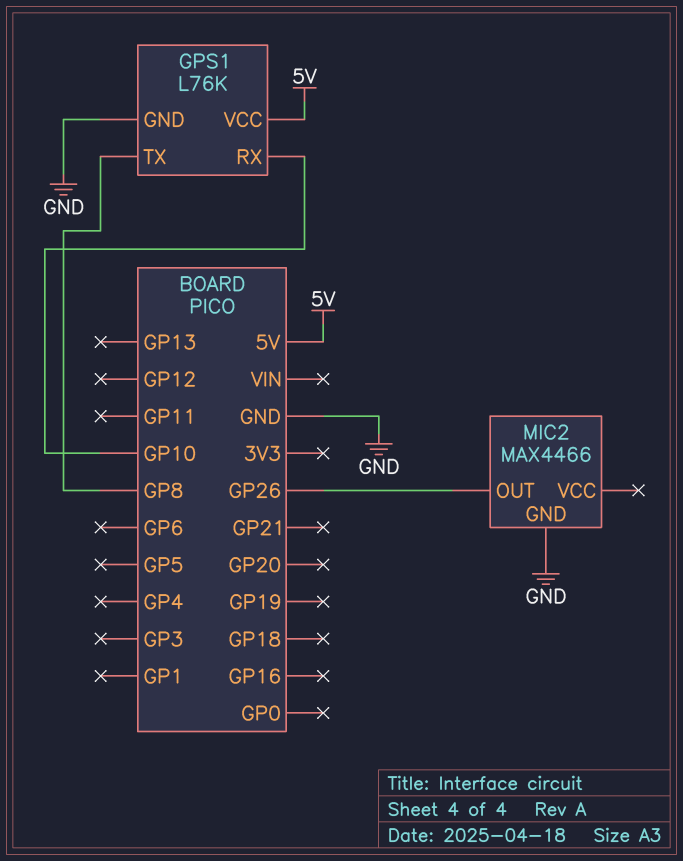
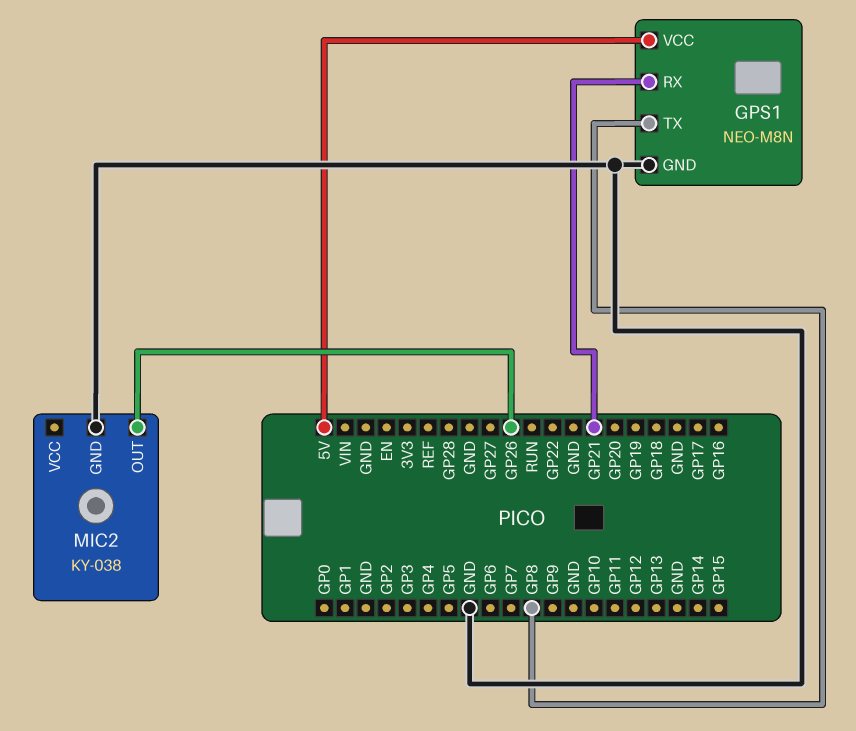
GPS1: L76K -> NEO-M8N
GPS1 pin RX: GP10 -> GP21
MIC2: MAX4466 -> KY-038

